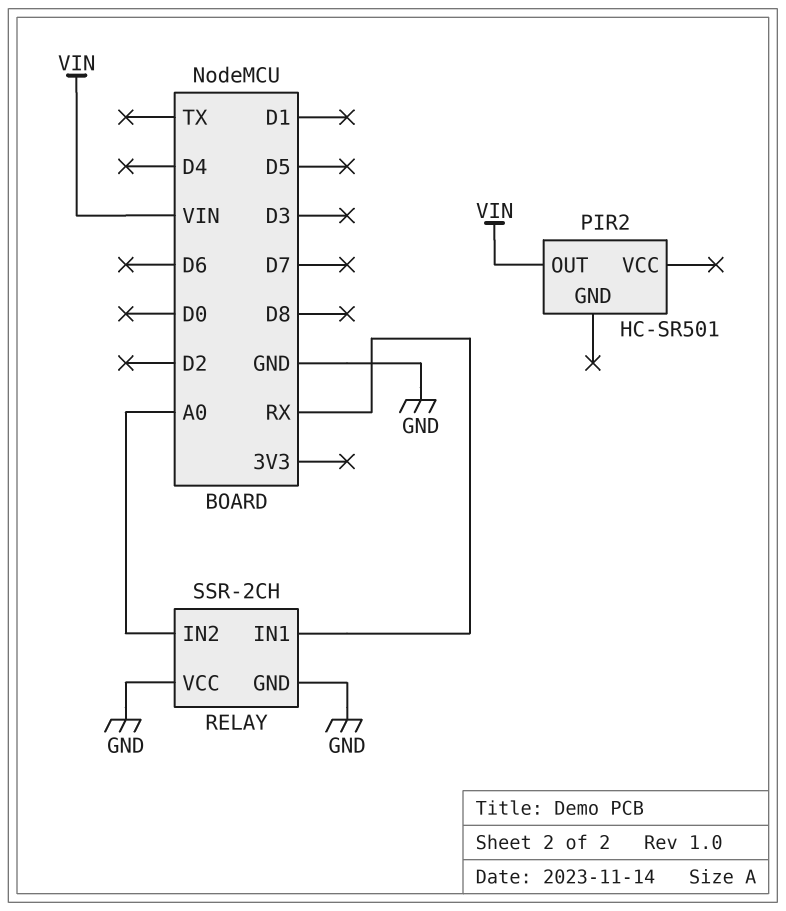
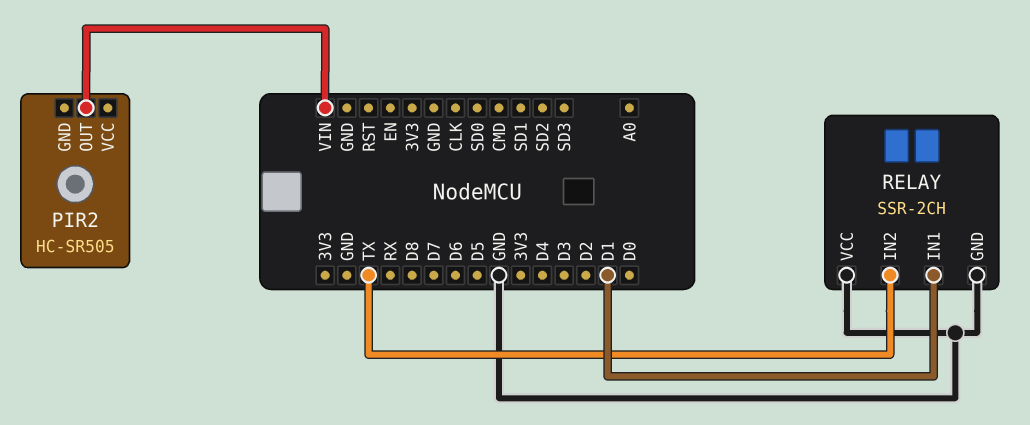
PIR2: HC-SR501 -> HC-SR505
RELAY pin IN1: RX -> D1
RELAY pin IN2: A0 -> TX

